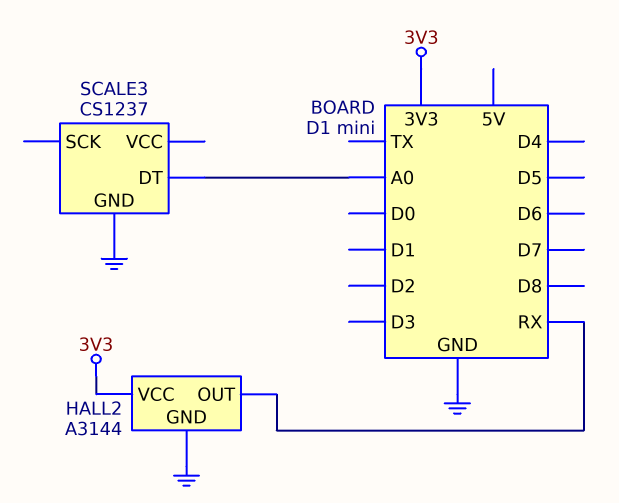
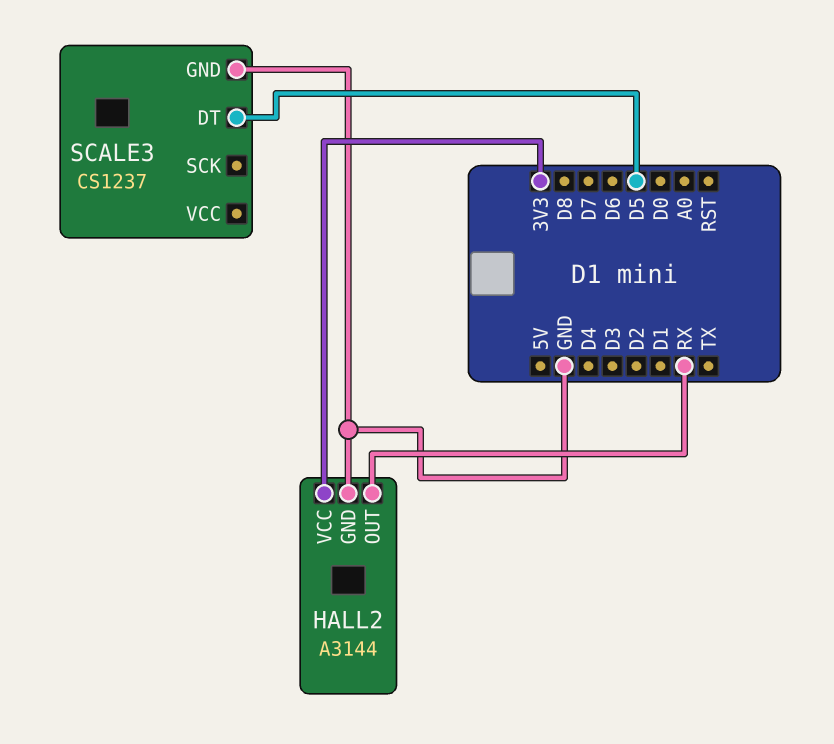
SCALE3 pin DT: A0 -> D5

